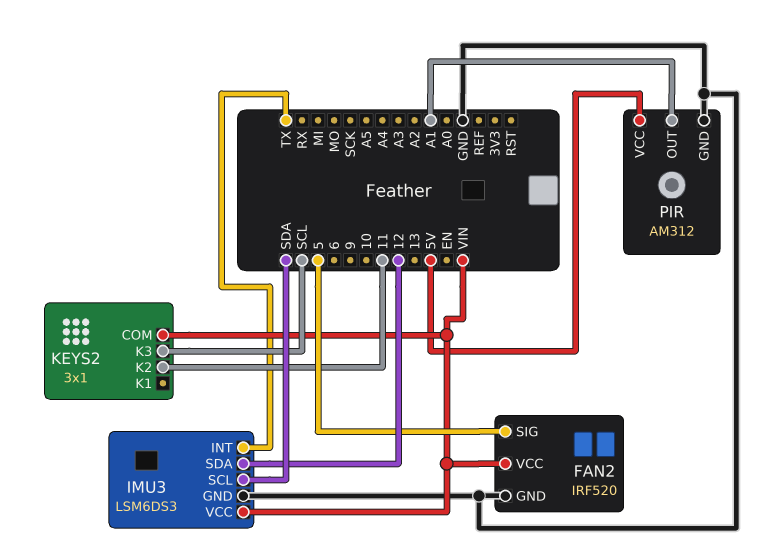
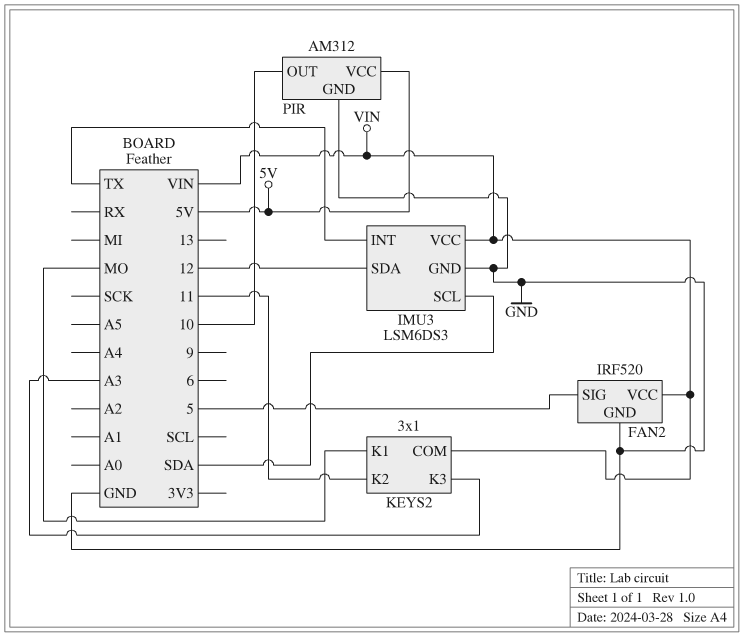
KEYS2 pin K1: none -> MO
KEYS2 pin K3: SCL -> A3
PIR pin OUT: A1 -> 10

